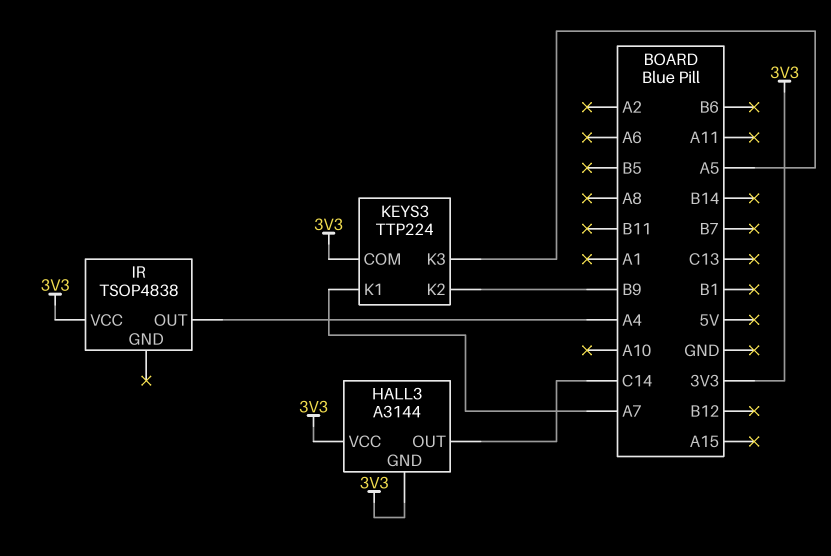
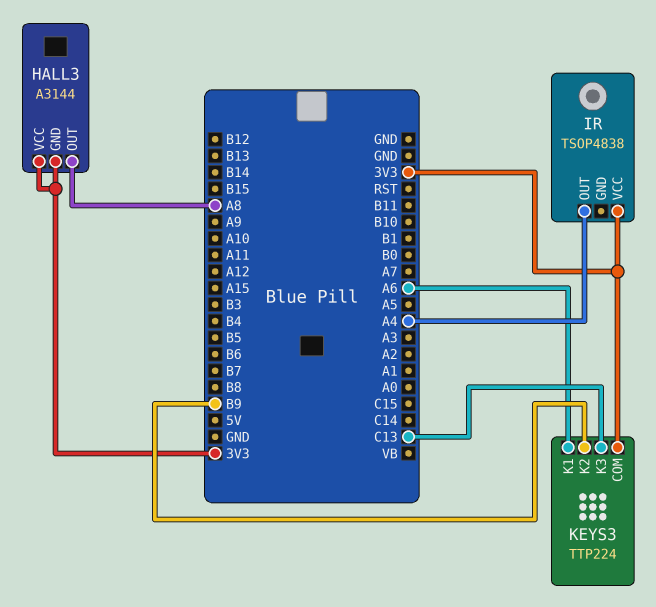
HALL3 pin OUT: C14 -> A8
KEYS3 pin K1: A7 -> A6
KEYS3 pin K3: A5 -> C13

